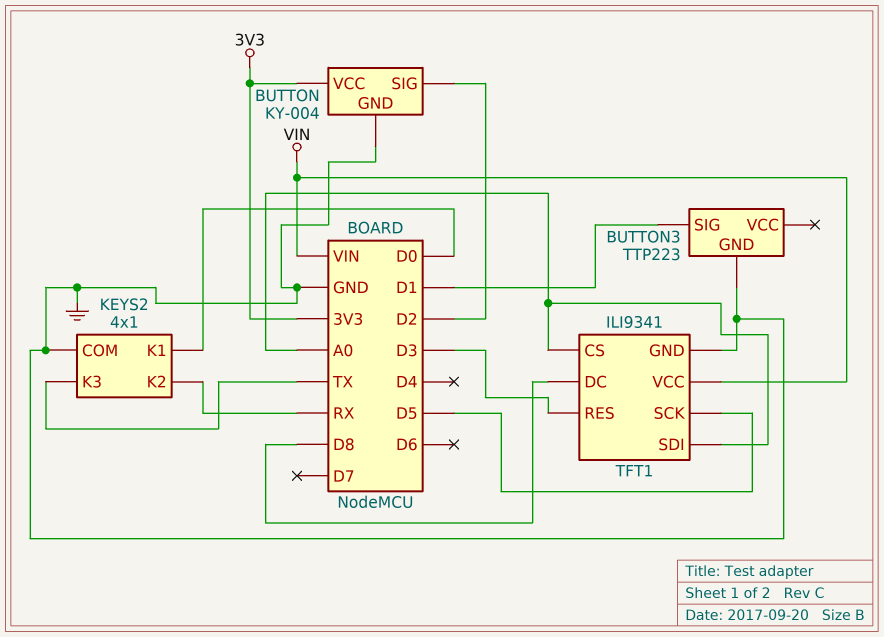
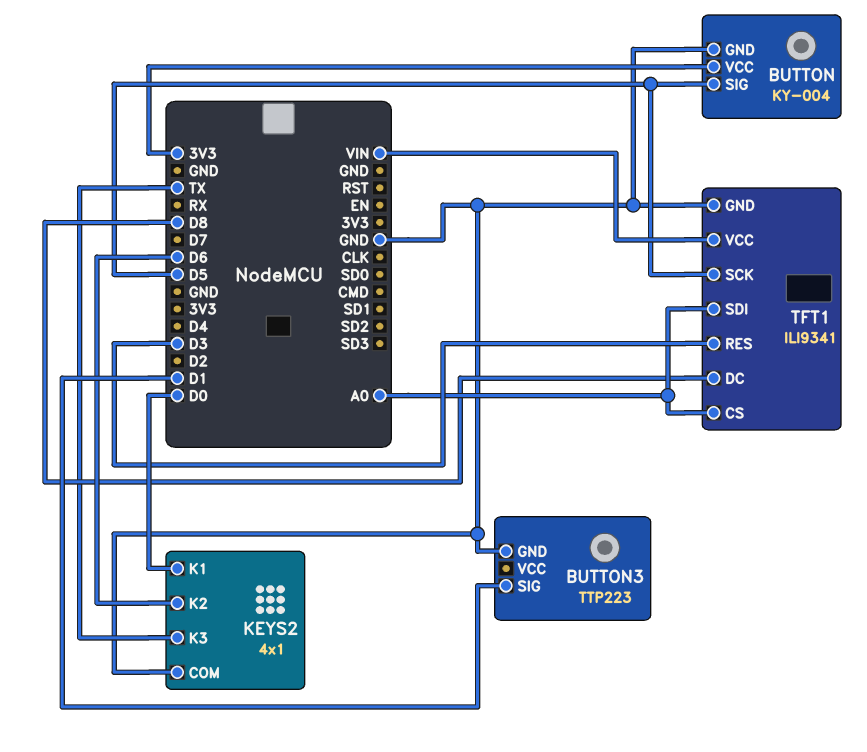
BUTTON pin SIG: D2 -> D5
KEYS2 pin K2: RX -> D6

